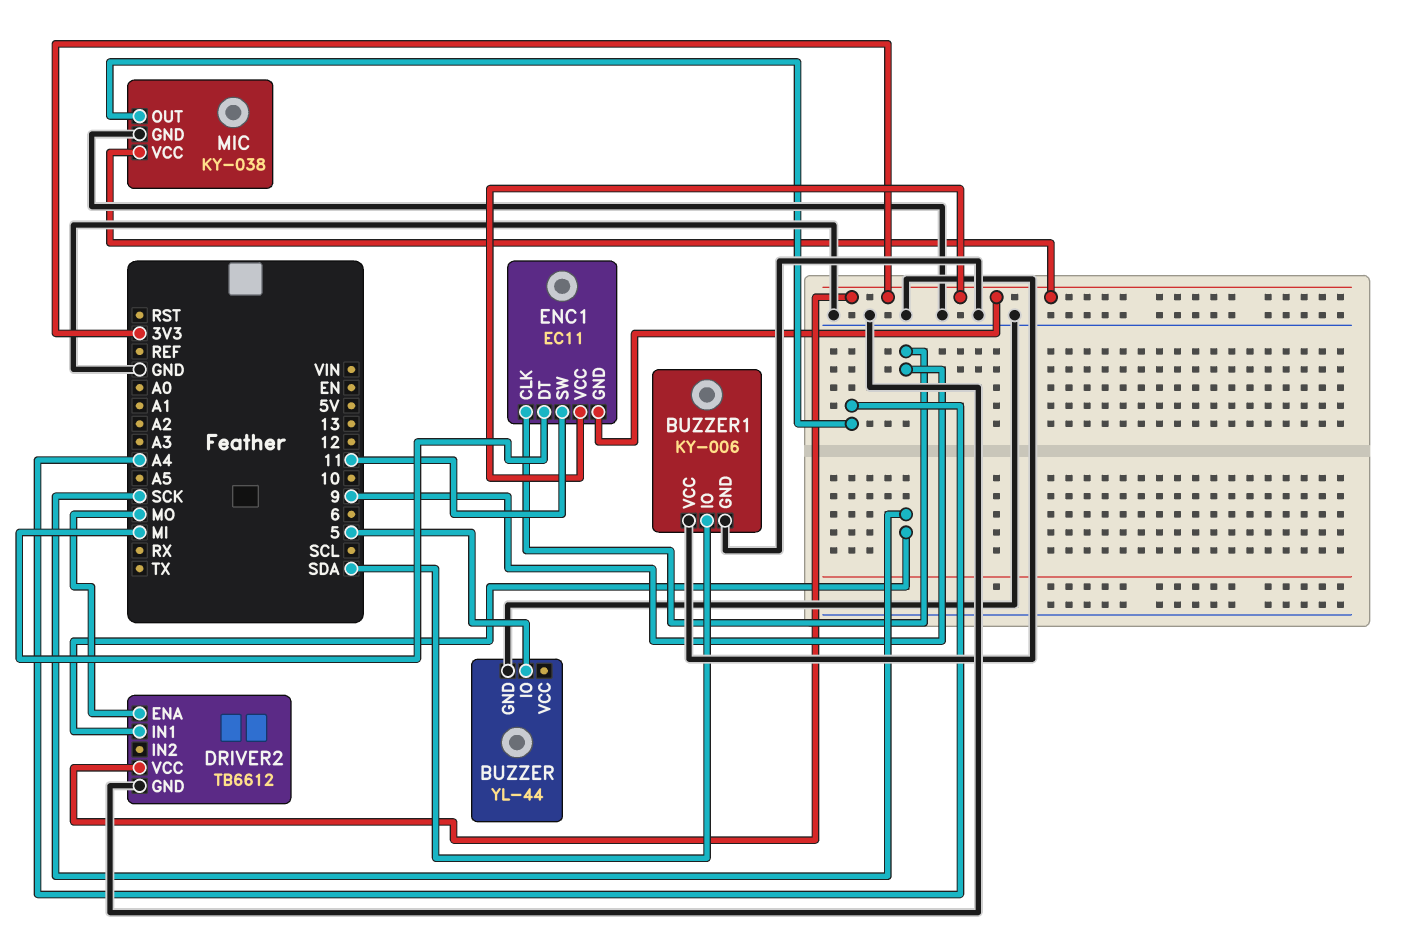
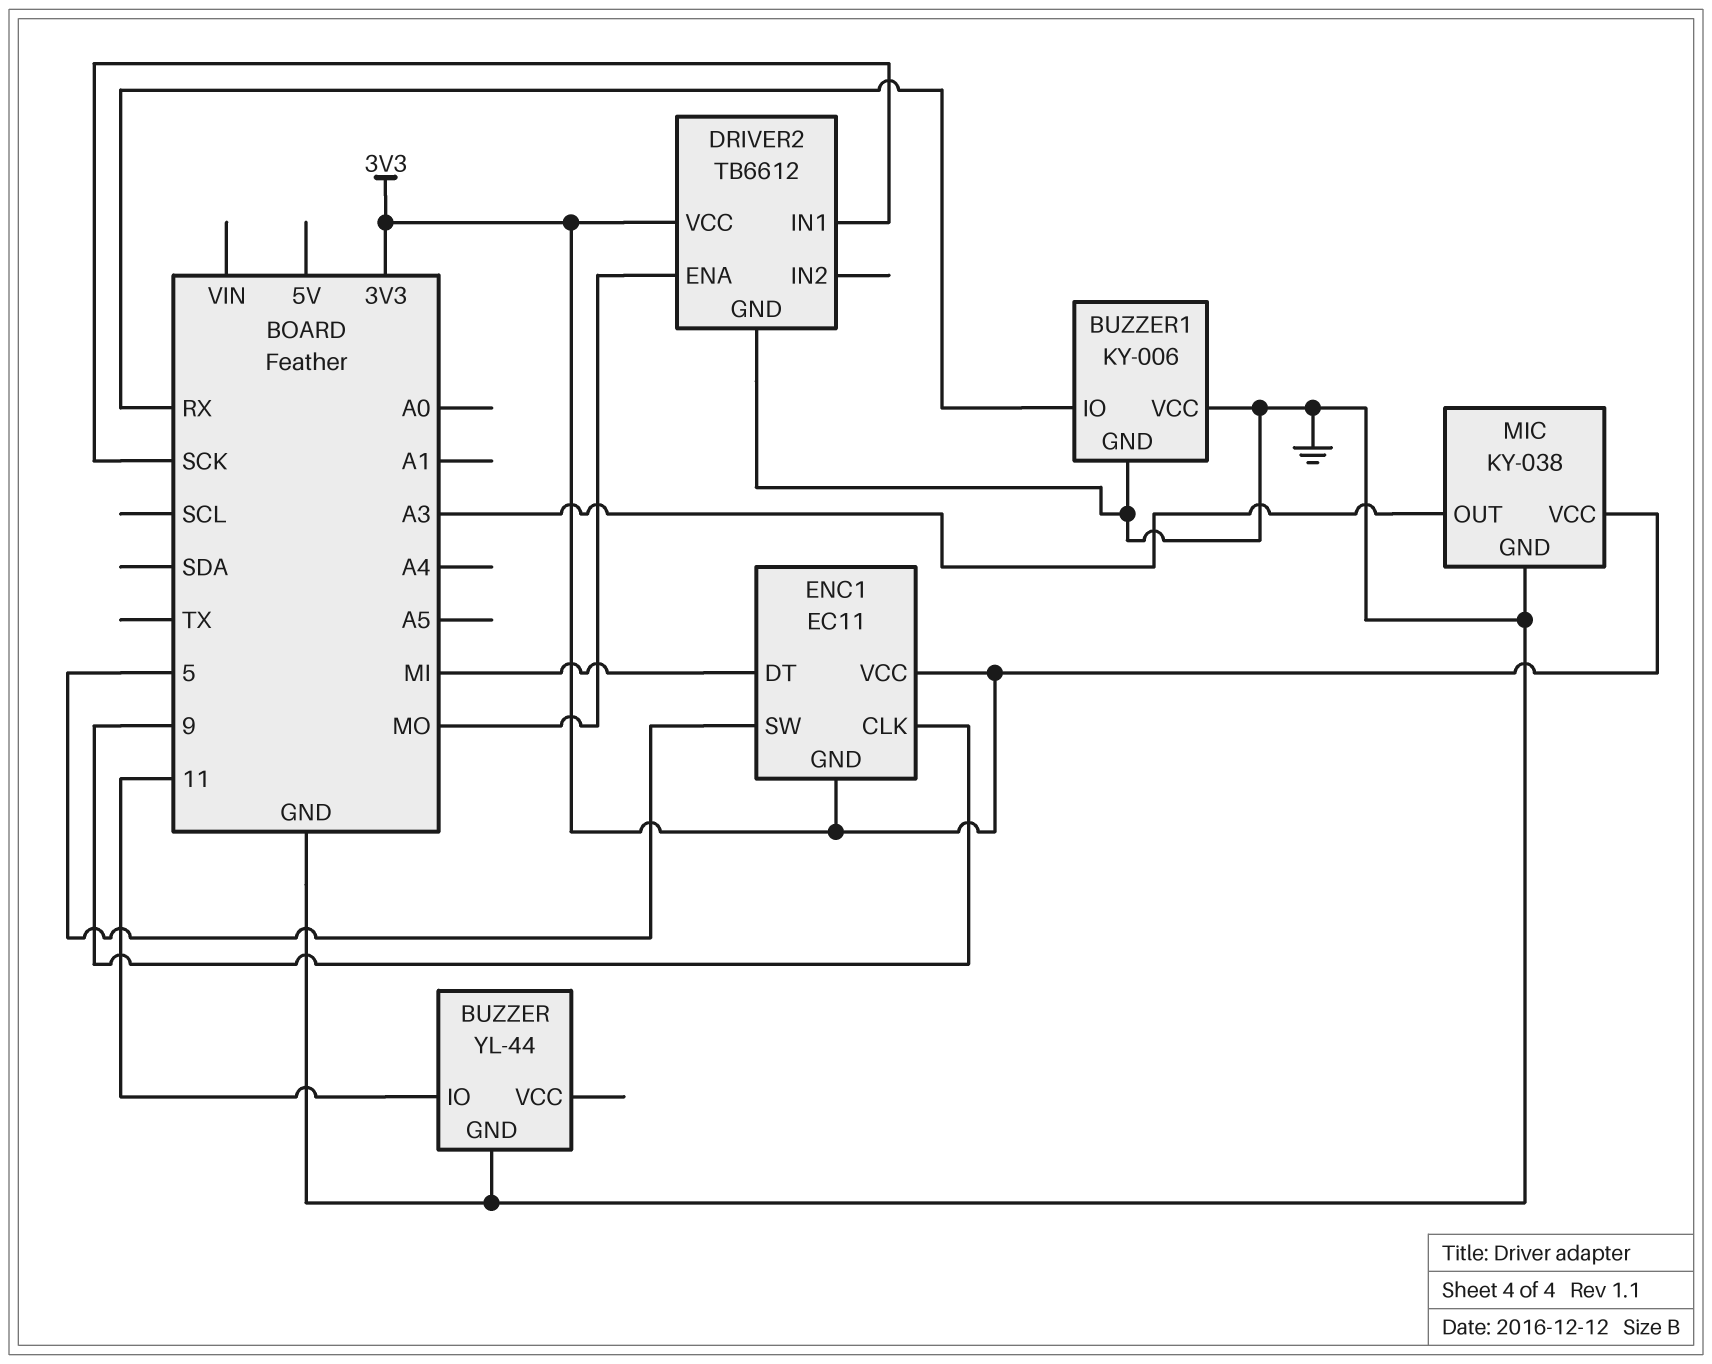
BUZZER pin IO: 5 -> 11
BUZZER1 pin IO: SDA -> RX
ENC1 pin SW: 11 -> 5
MIC pin OUT: A4 -> A3

